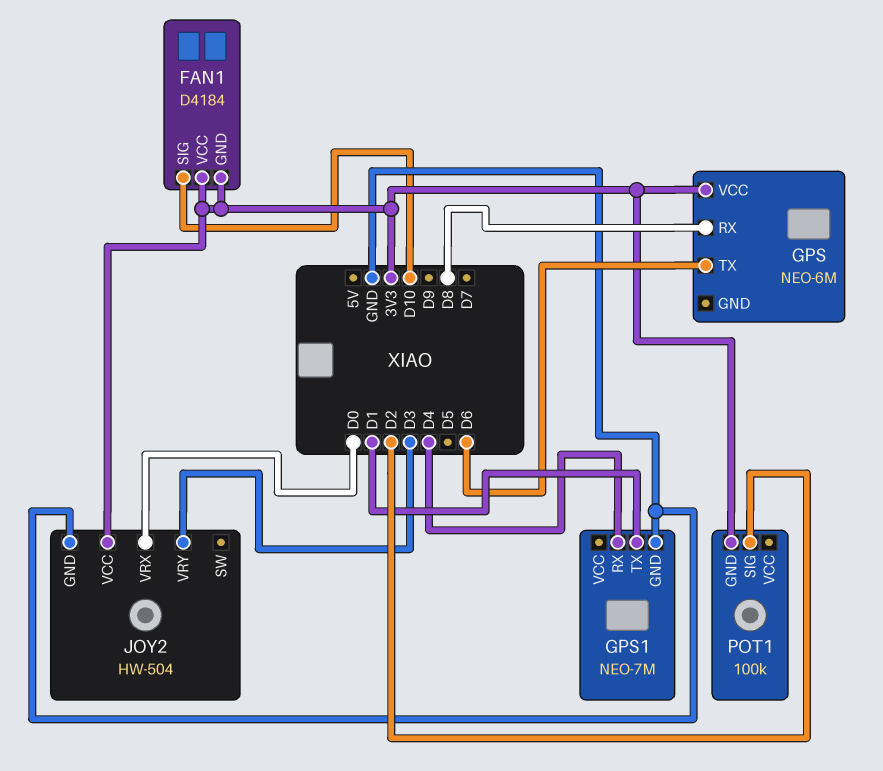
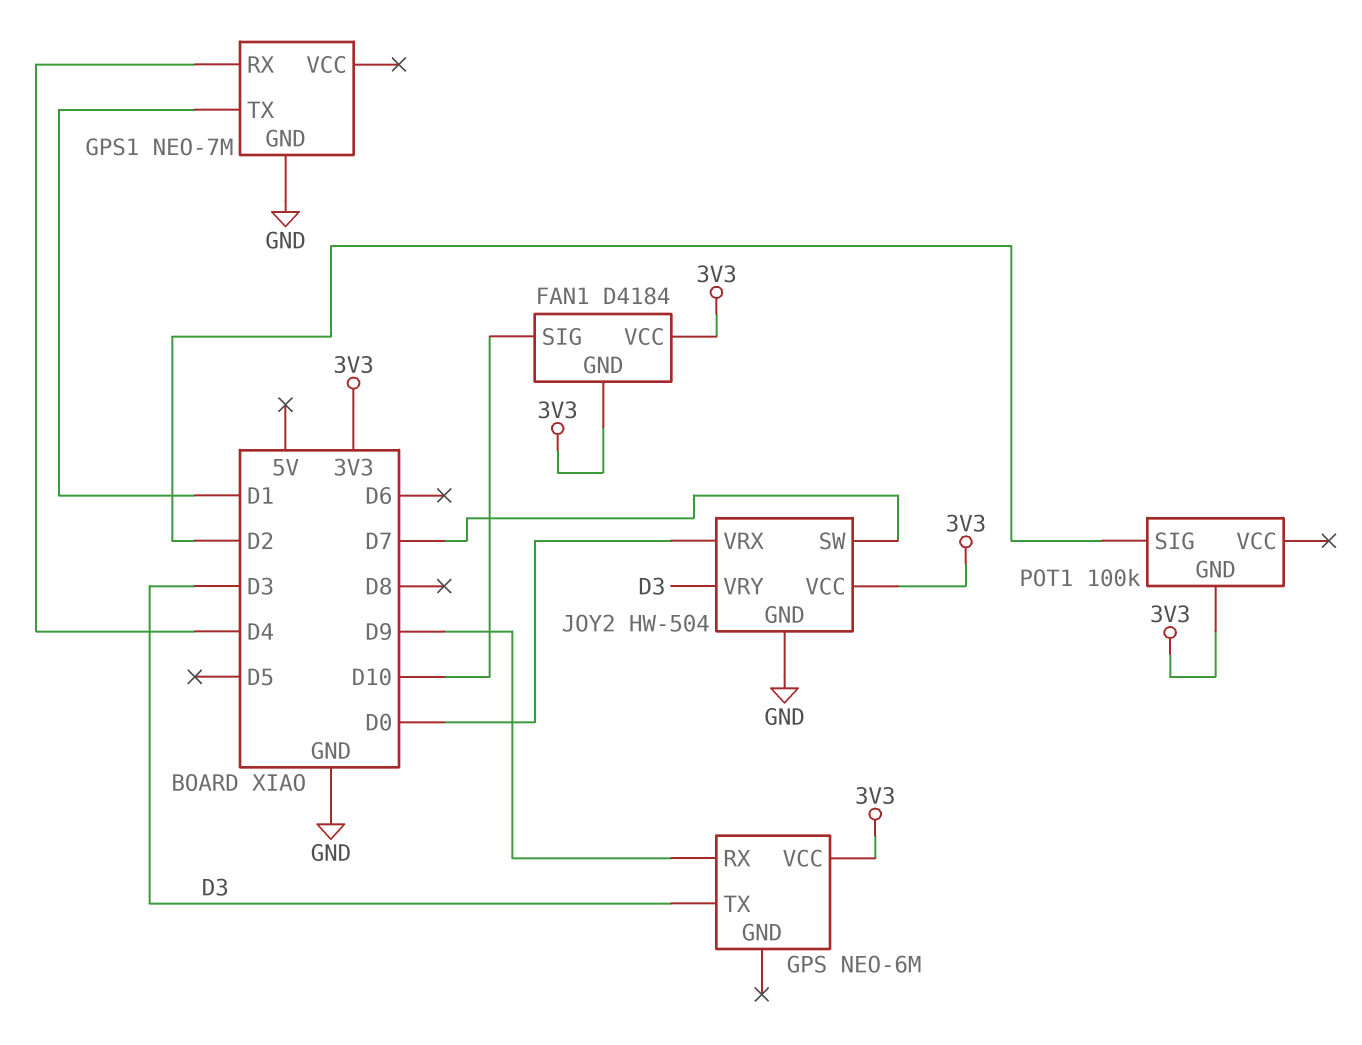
GPS pin RX: D8 -> D9
GPS pin TX: D6 -> D3
JOY2 pin SW: none -> D7

